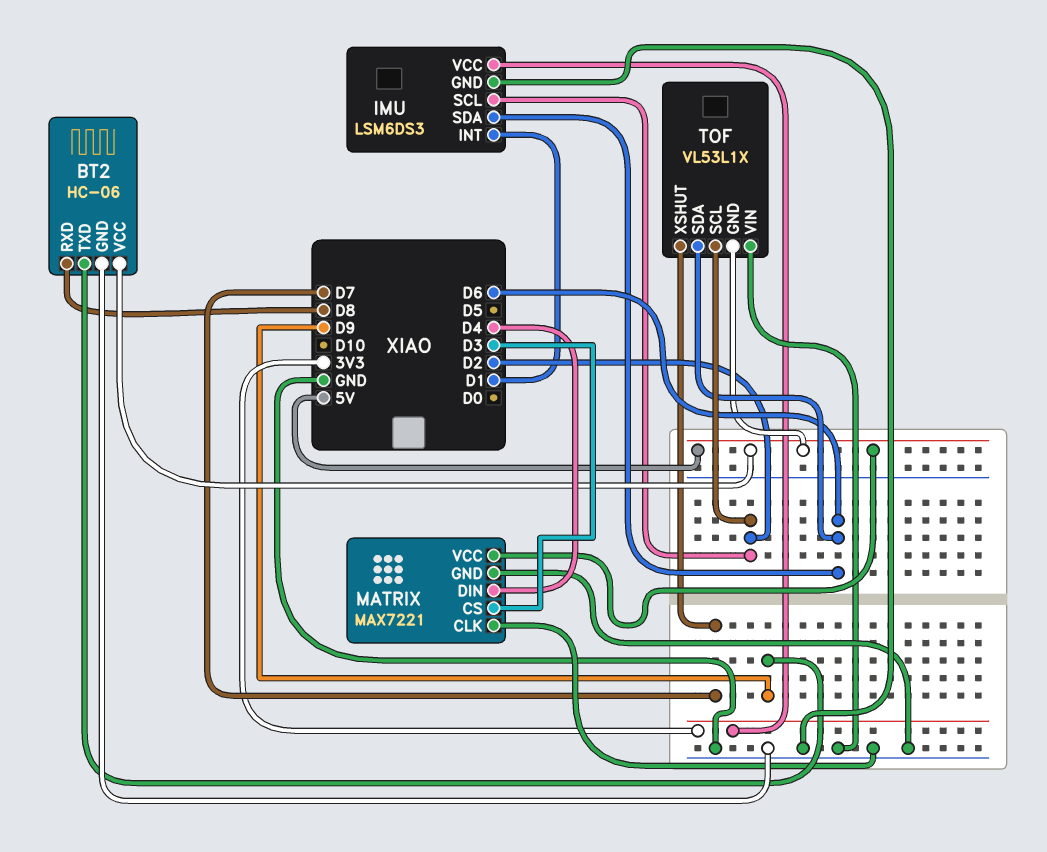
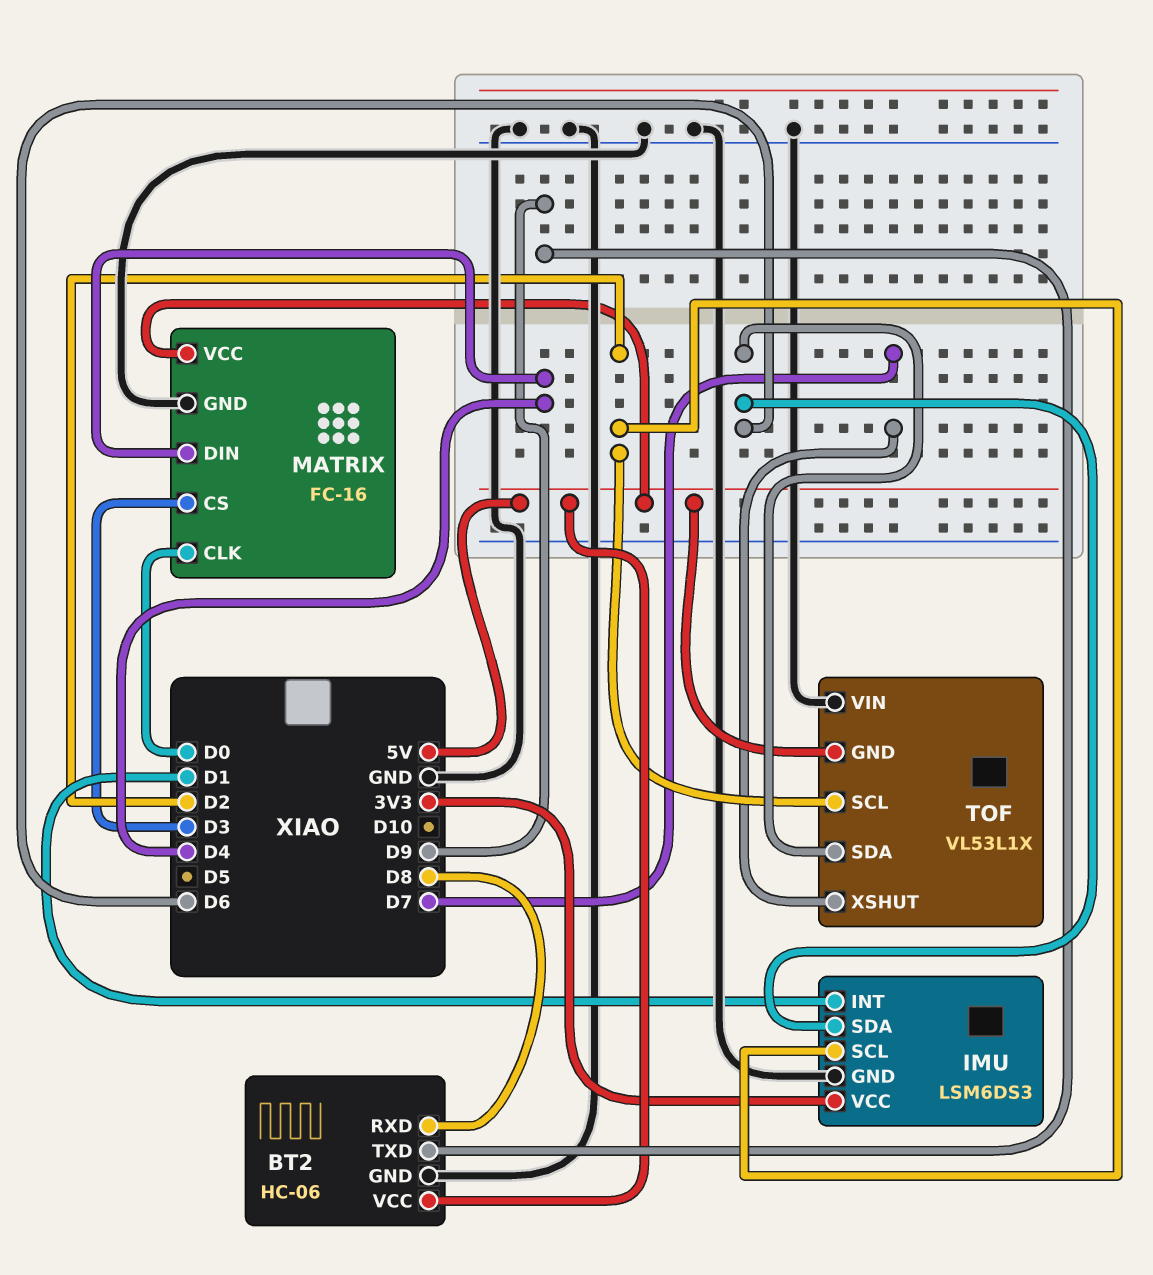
MATRIX: MAX7221 -> FC-16
MATRIX pin CLK: GND -> D0

